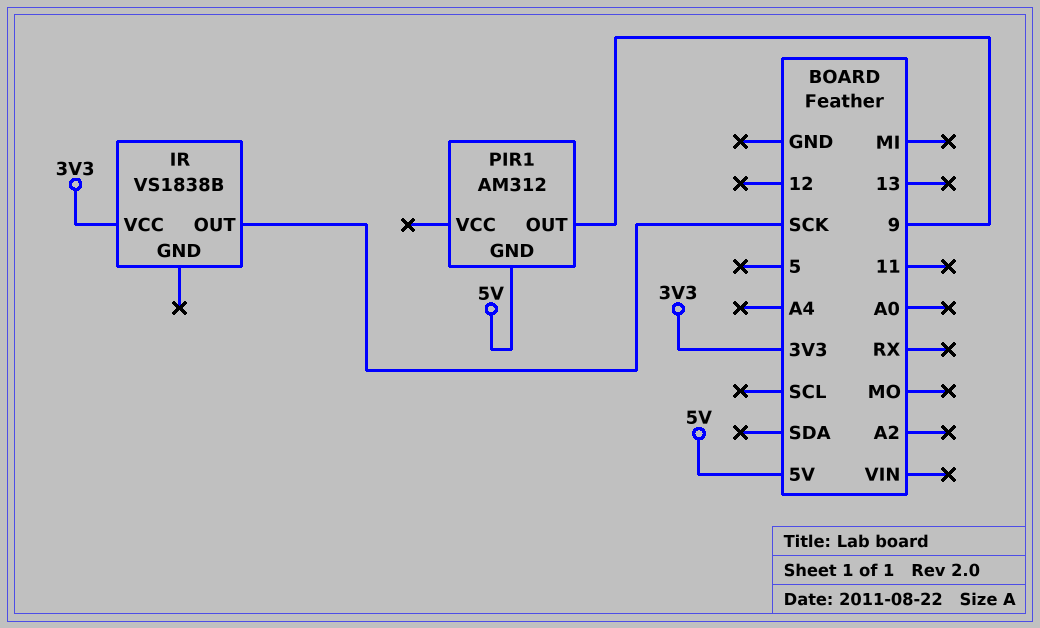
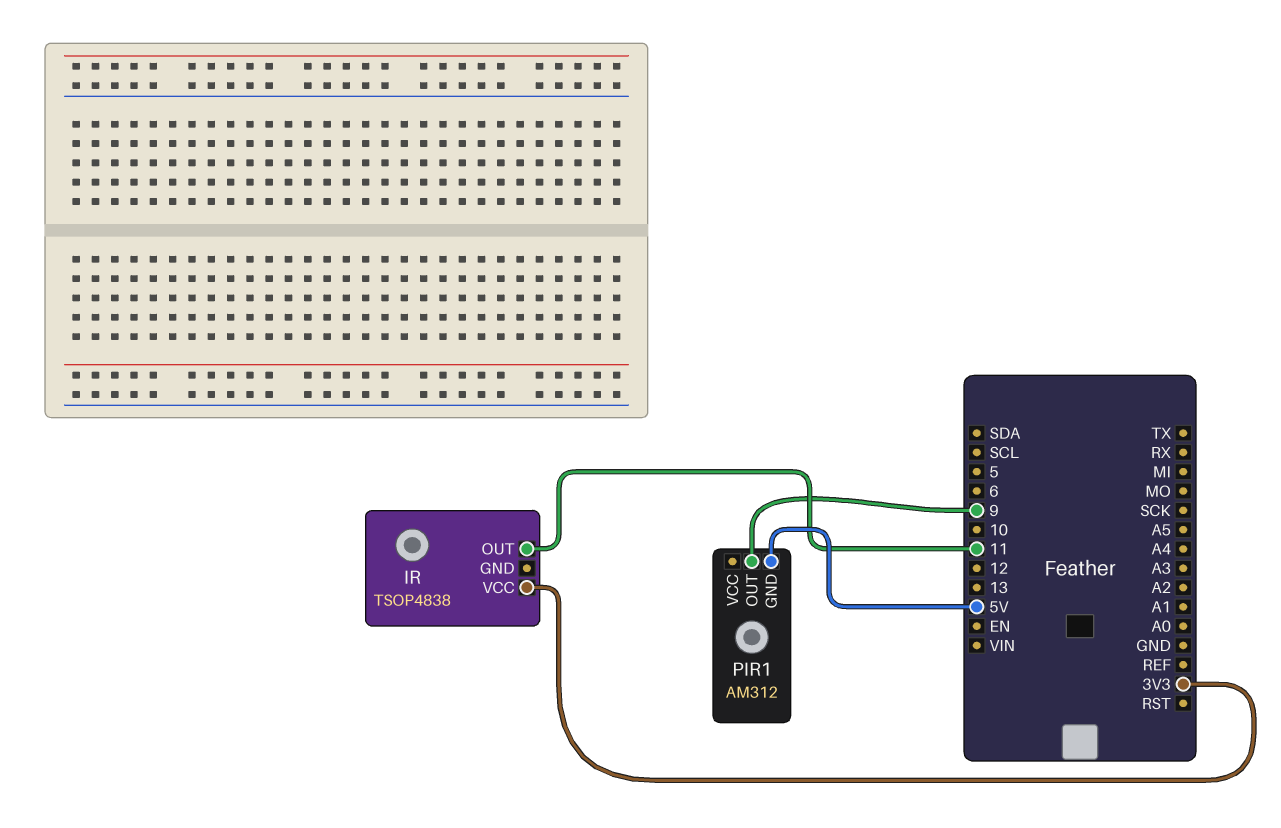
IR: VS1838B -> TSOP4838
IR pin OUT: SCK -> 11

